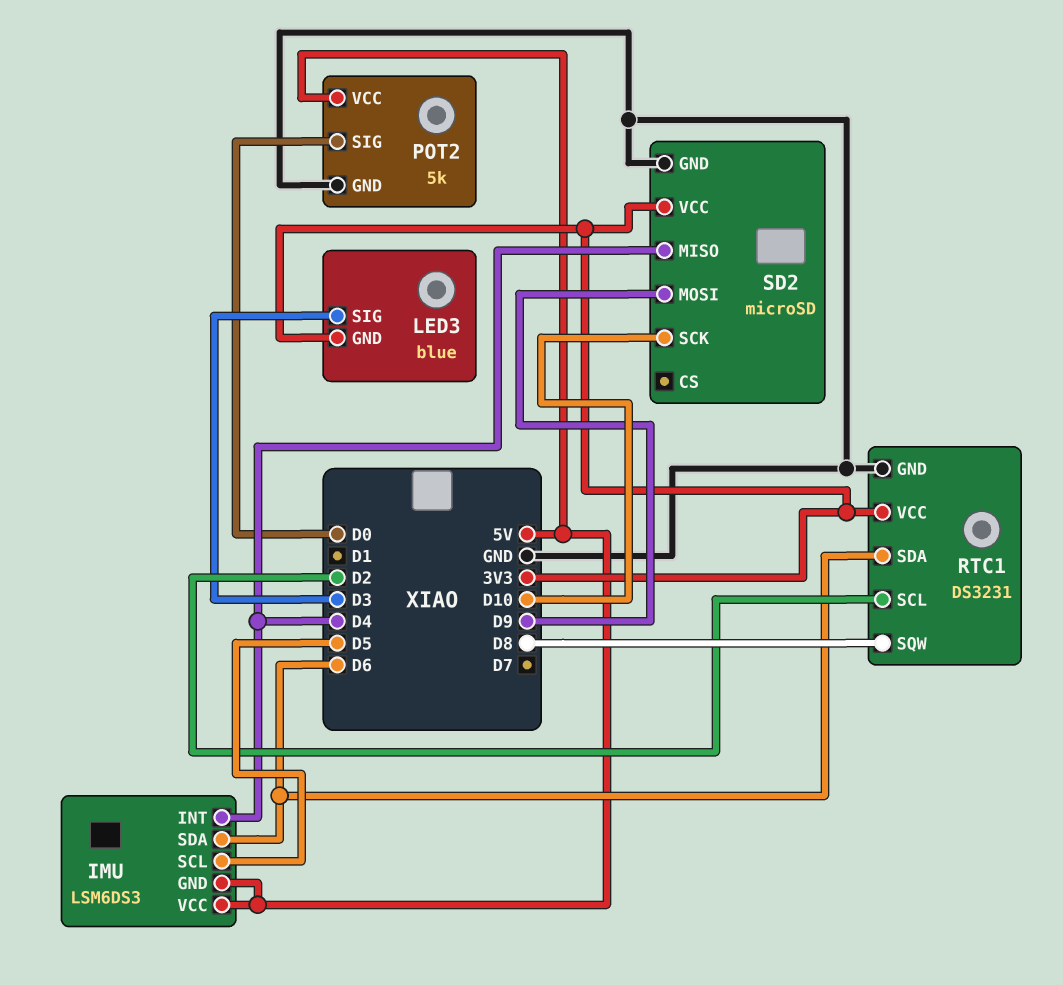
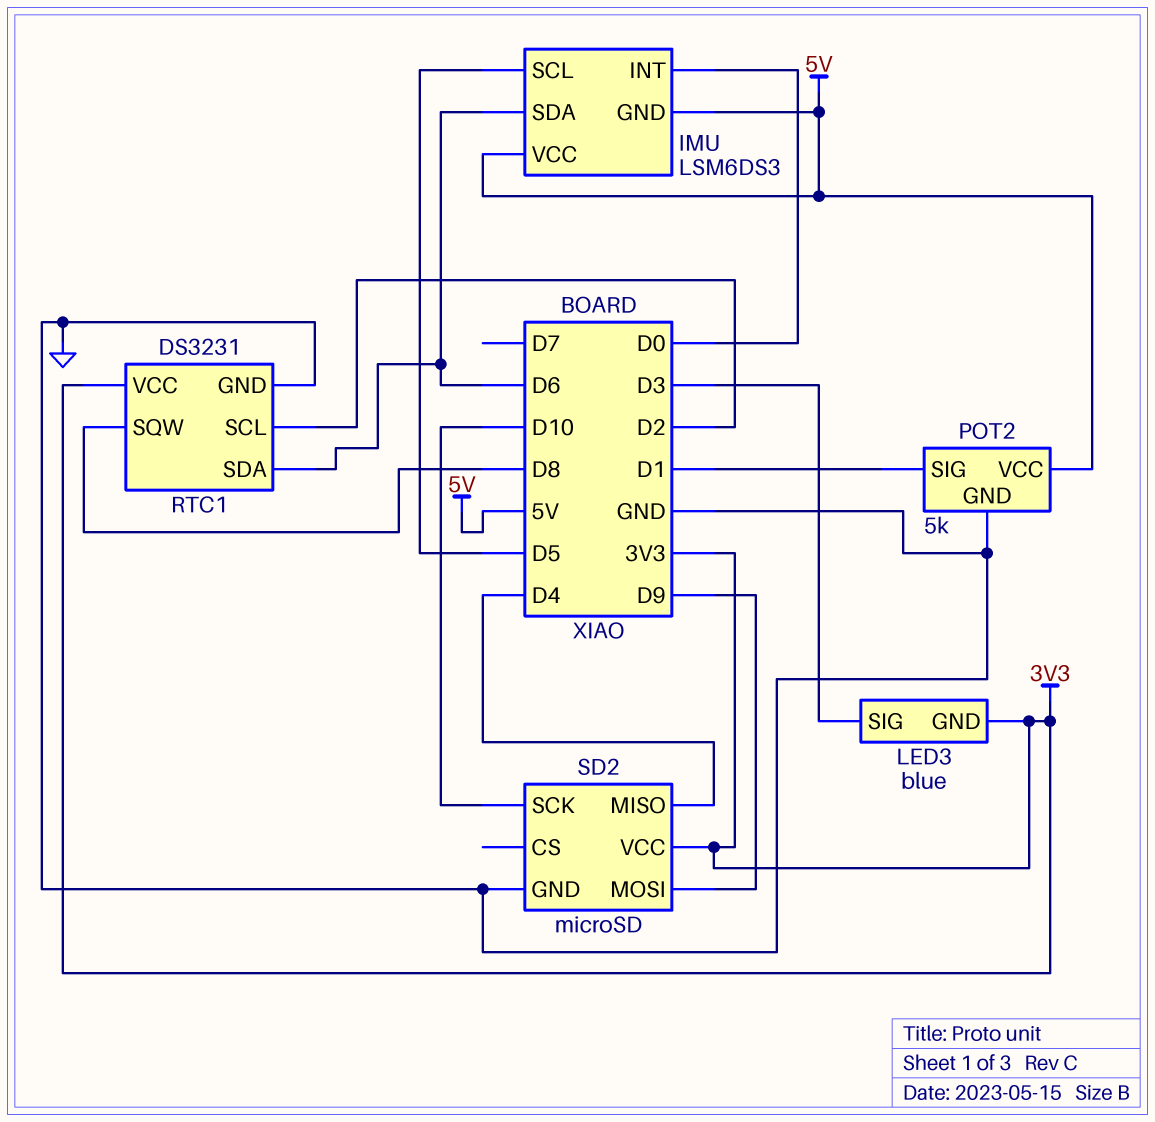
IMU pin INT: D4 -> D0
POT2 pin SIG: D0 -> D1

